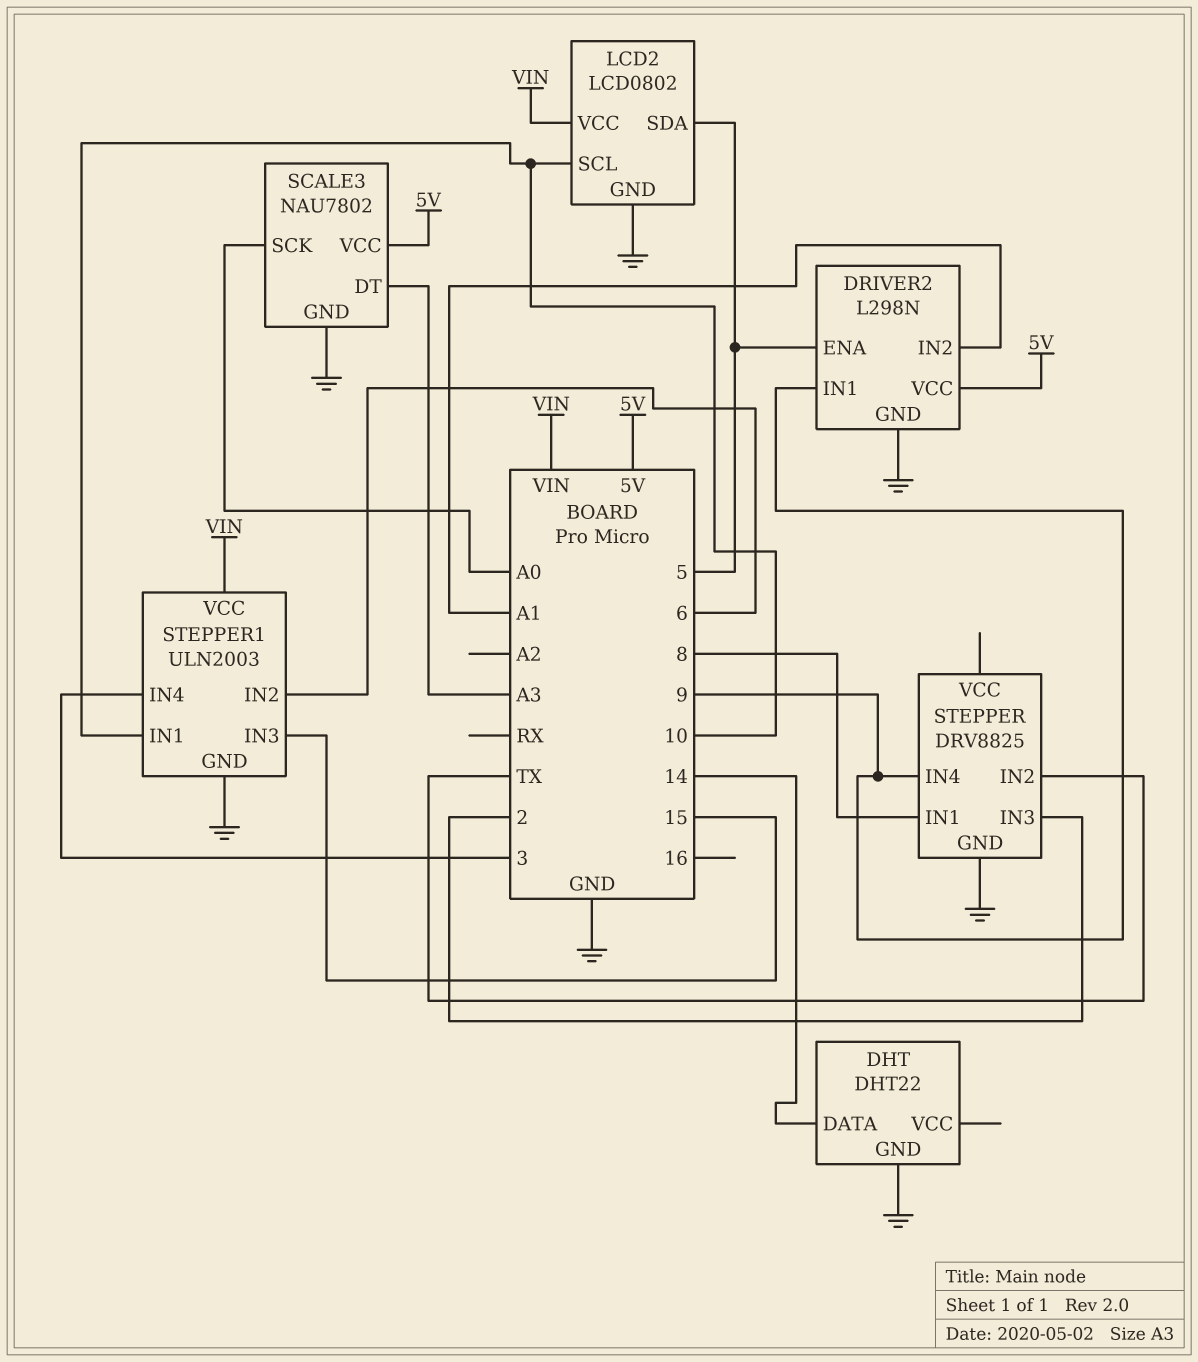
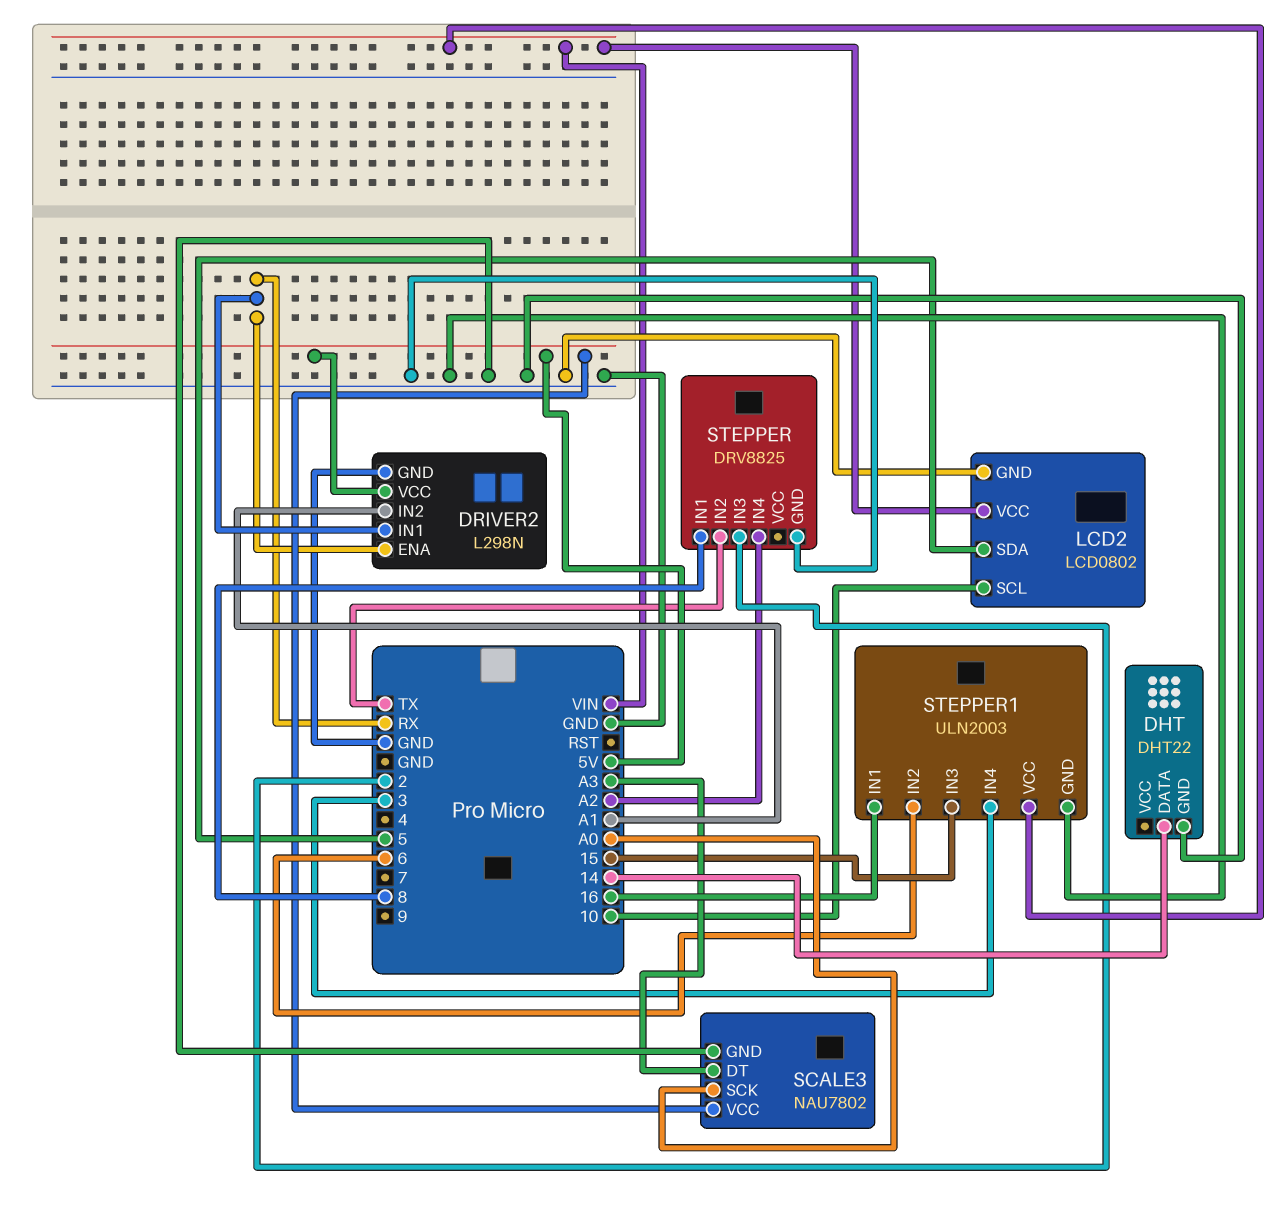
DRIVER2 pin ENA: 5 -> RX
DRIVER2 pin IN1: 9 -> RX
STEPPER pin IN4: 9 -> A2
STEPPER1 pin IN1: 10 -> 16

